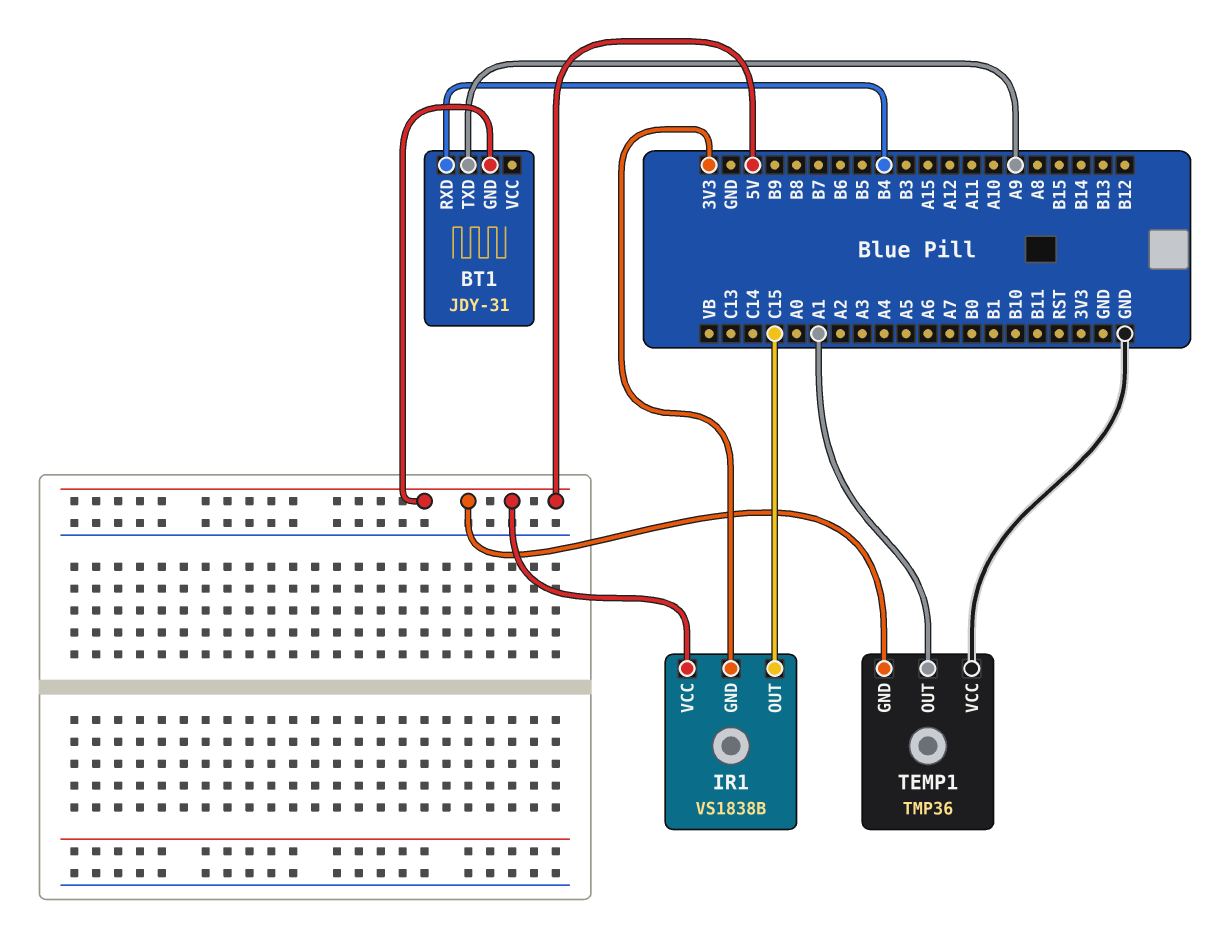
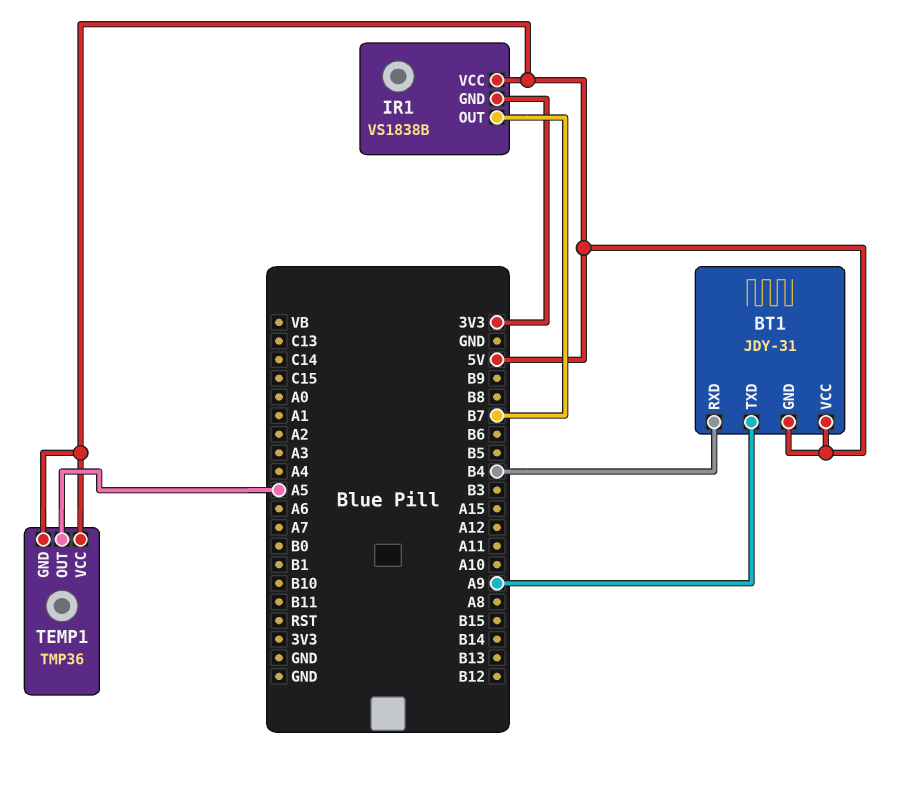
BT1 pin VCC: none -> 5V
IR1 pin OUT: C15 -> B7
TEMP1 pin OUT: A1 -> A5
TEMP1 pin VCC: GND -> 5V

